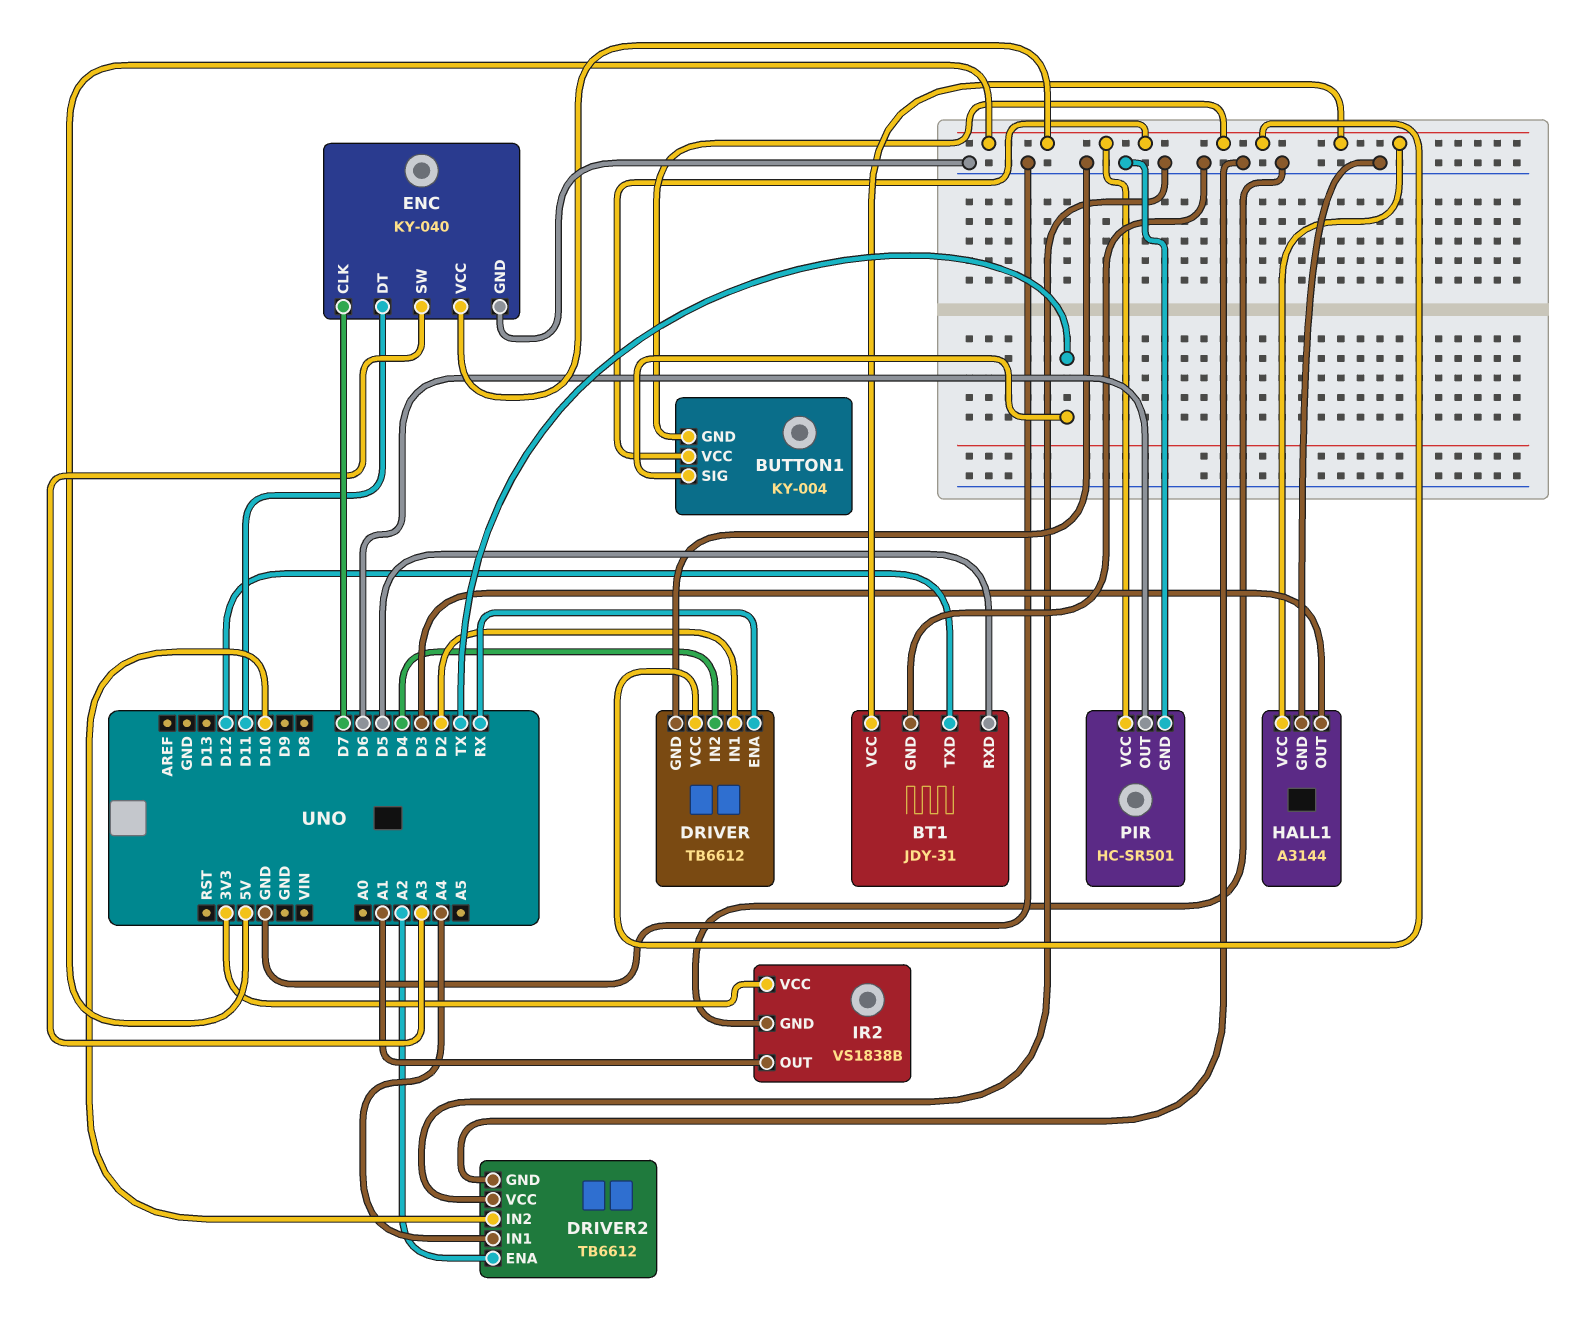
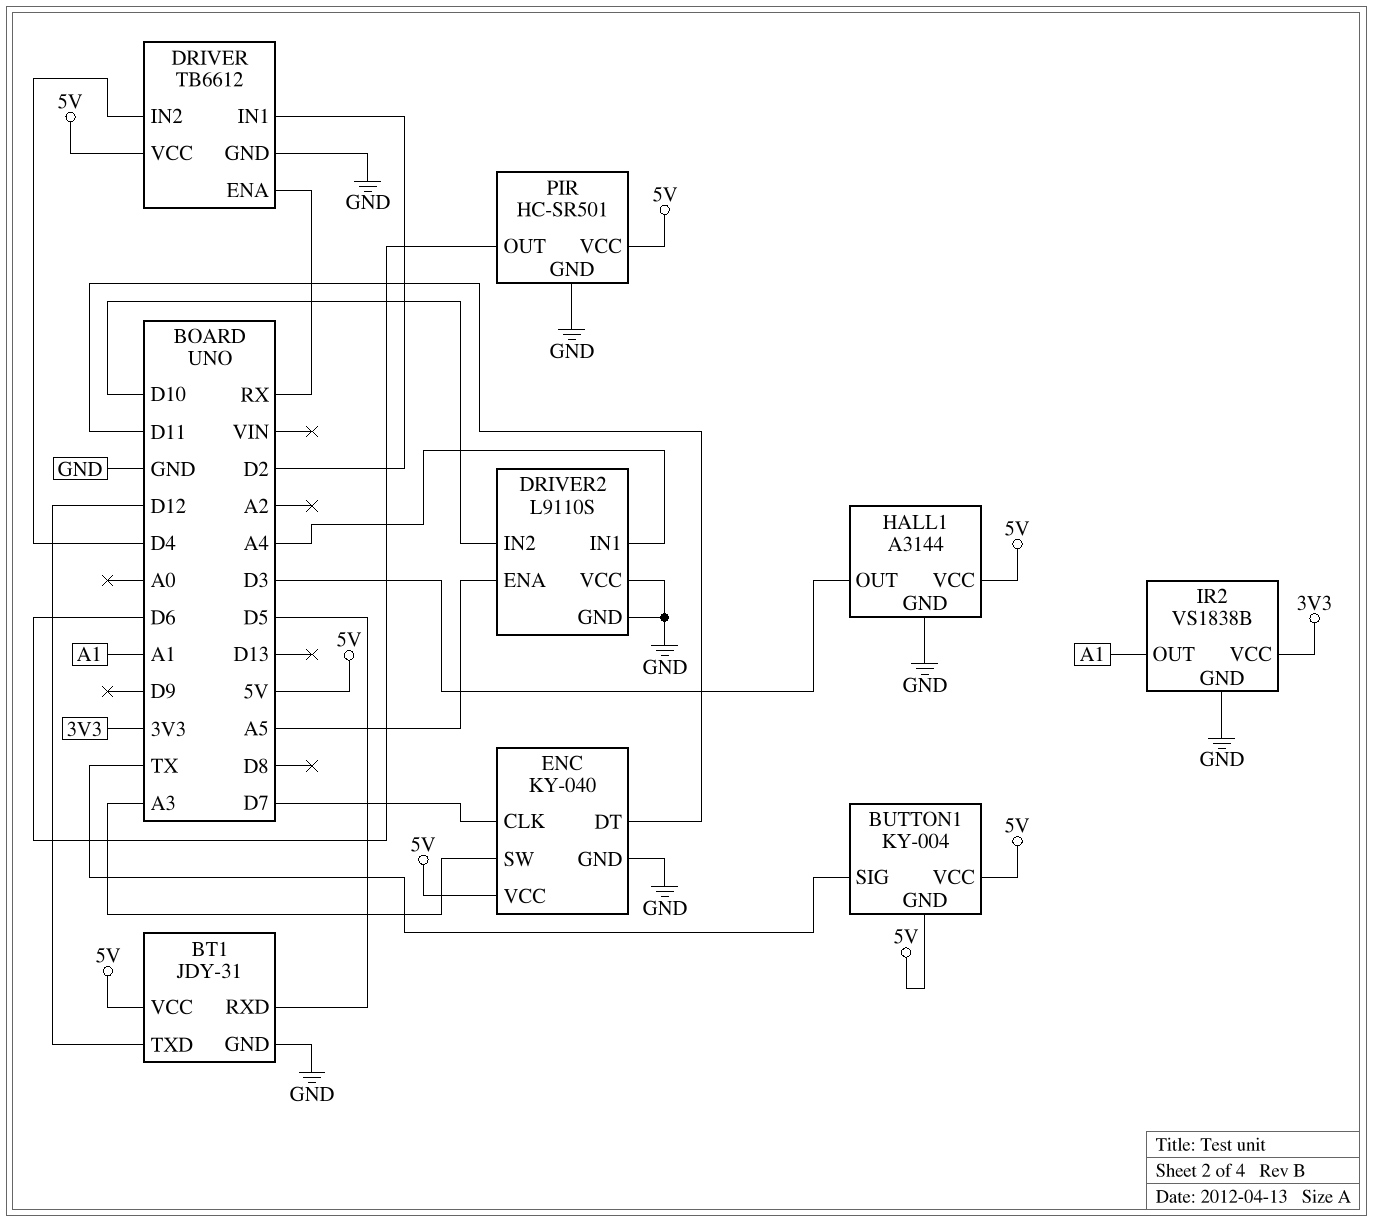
DRIVER2: TB6612 -> L9110S
DRIVER2 pin ENA: A2 -> A5

